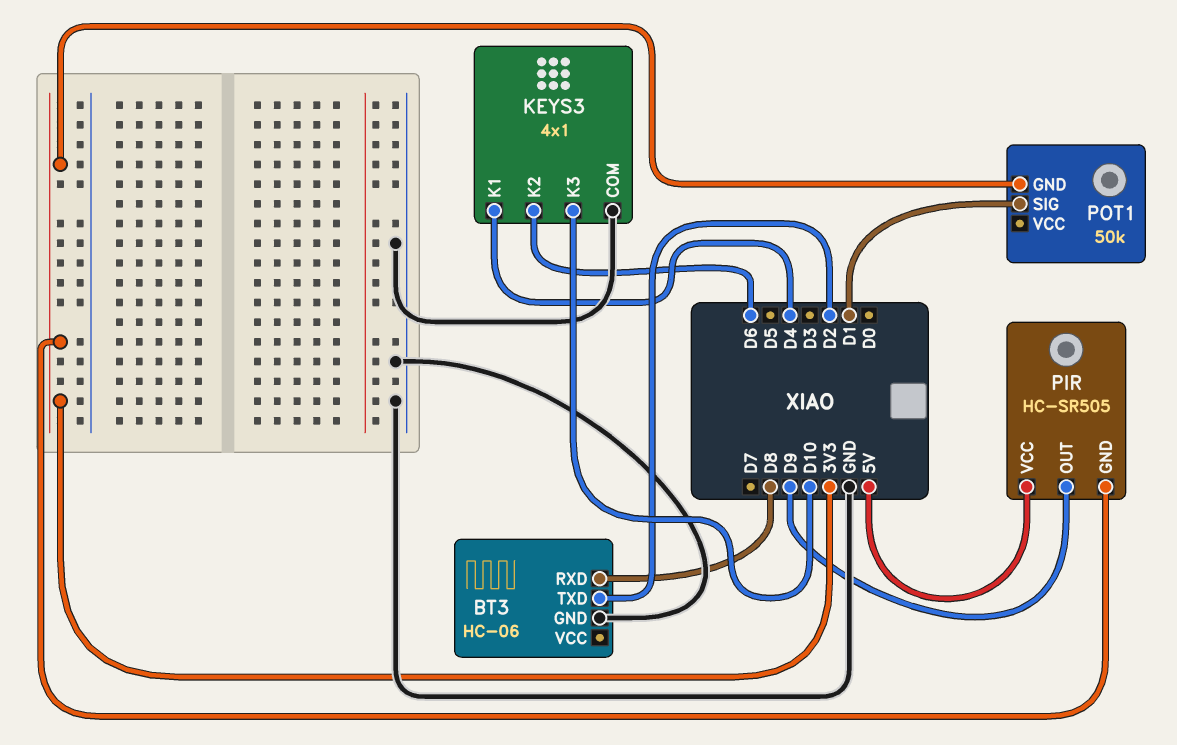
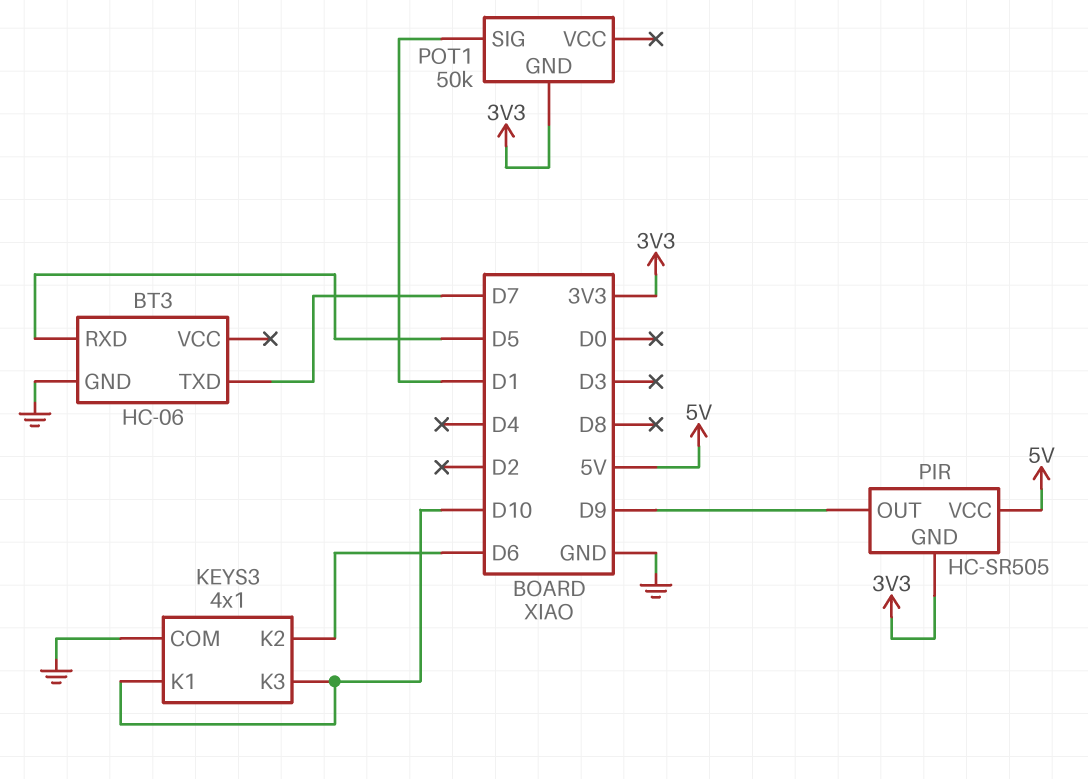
BT3 pin RXD: D8 -> D5
BT3 pin TXD: D2 -> D7
KEYS3 pin K1: D4 -> D10

